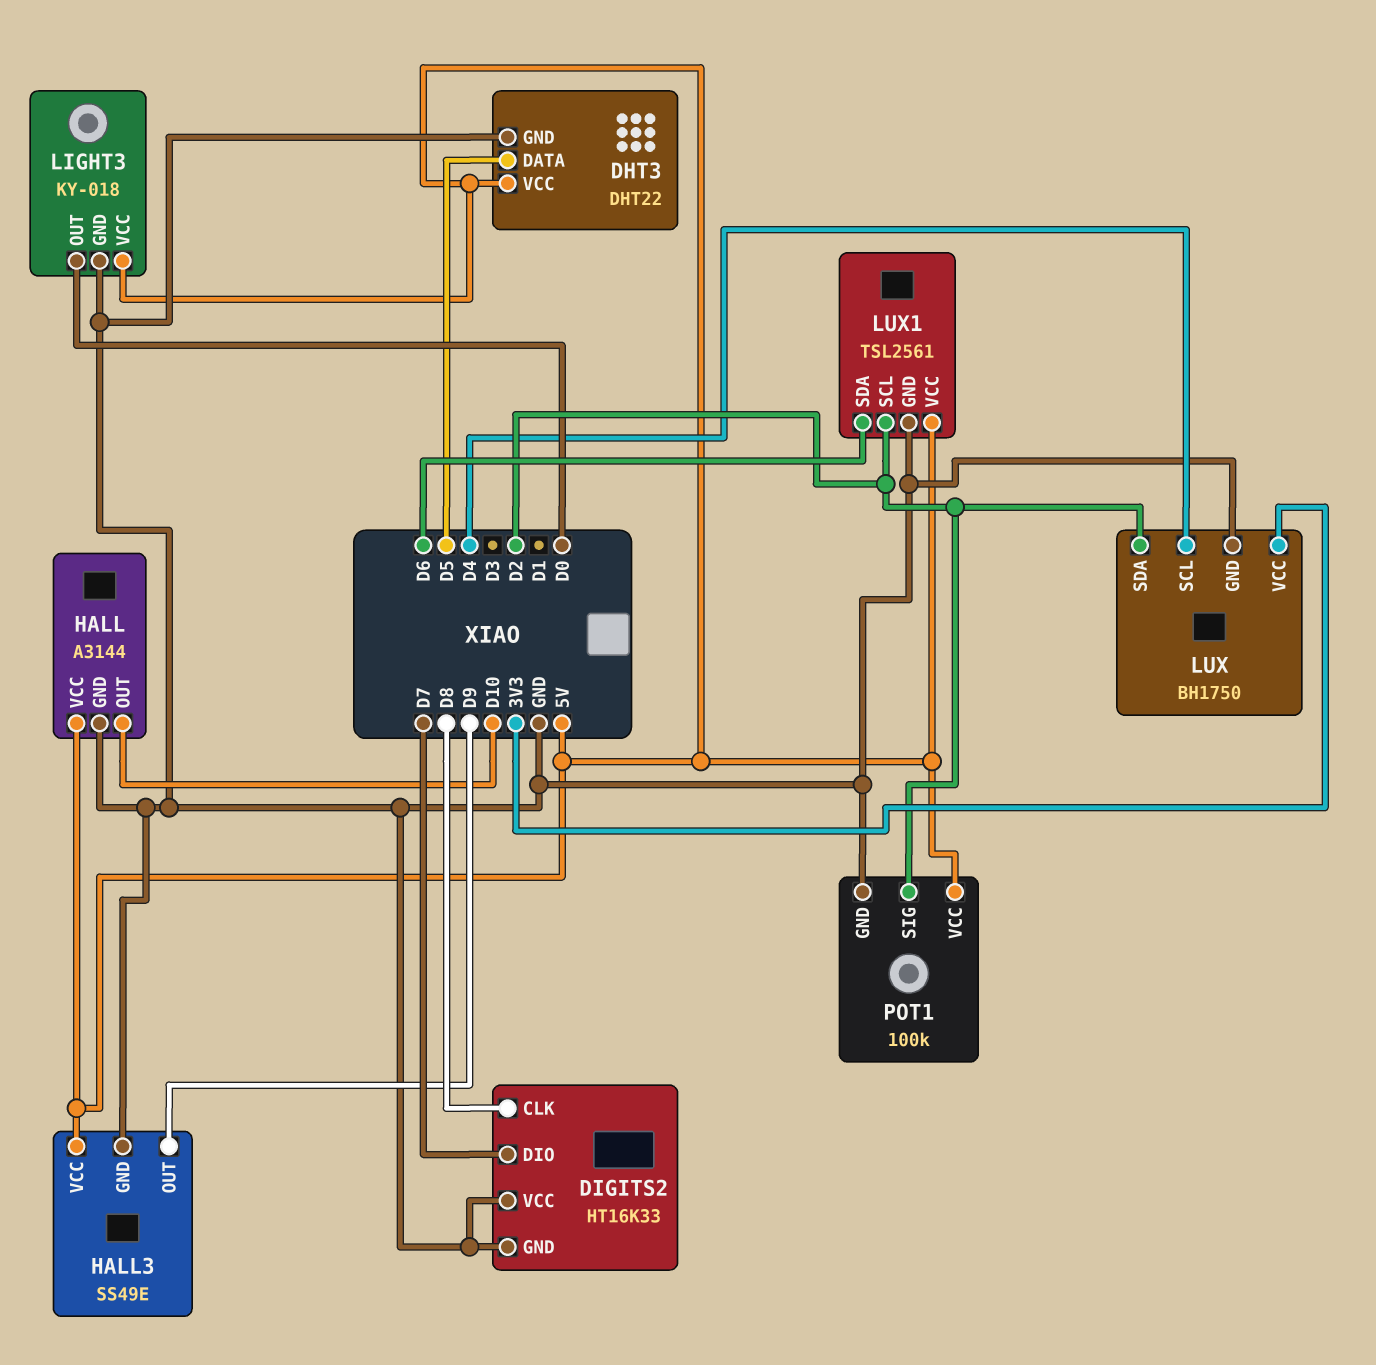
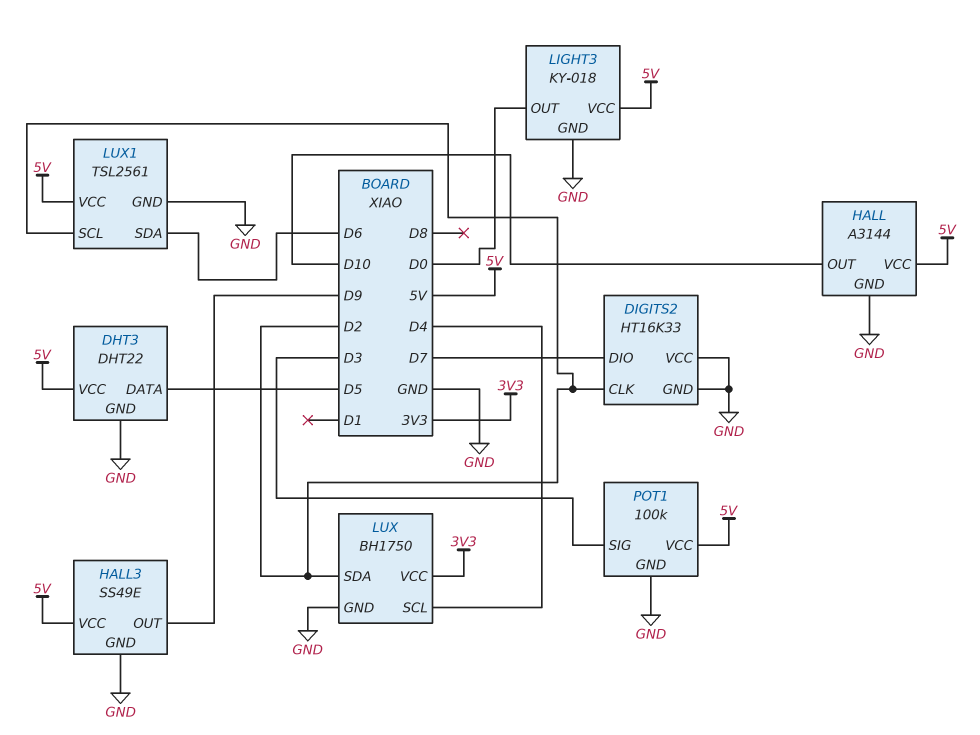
DIGITS2 pin CLK: D8 -> D2
POT1 pin SIG: D2 -> D3

